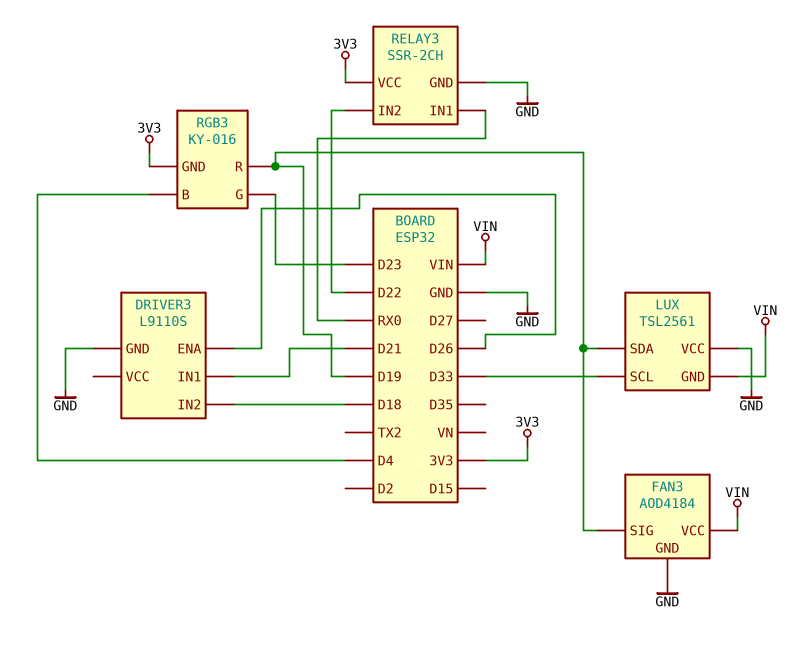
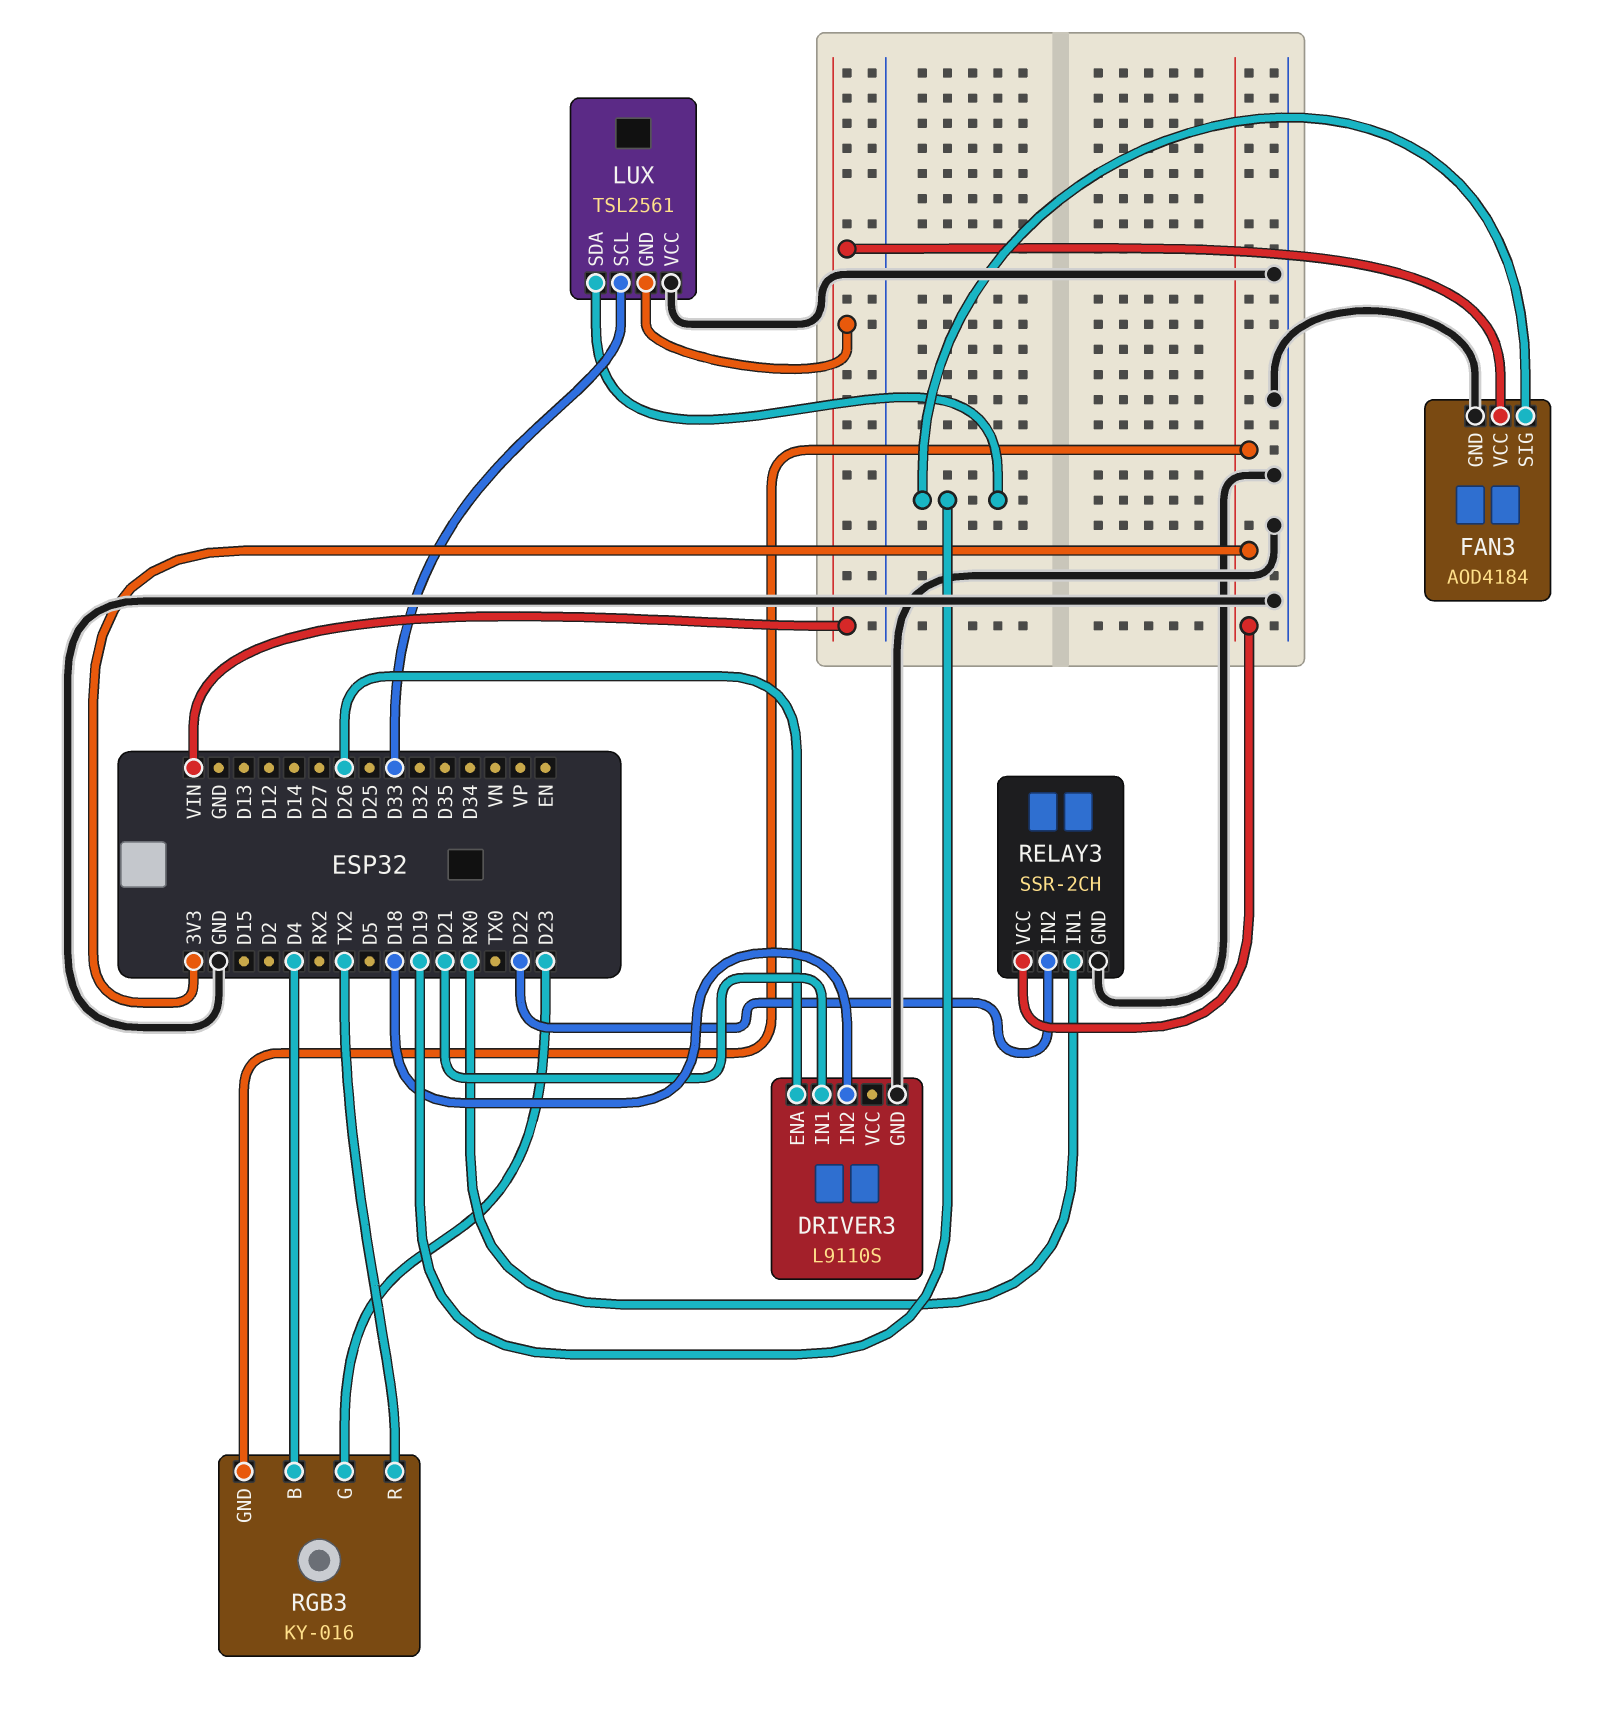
RGB3 pin R: D19 -> TX2

